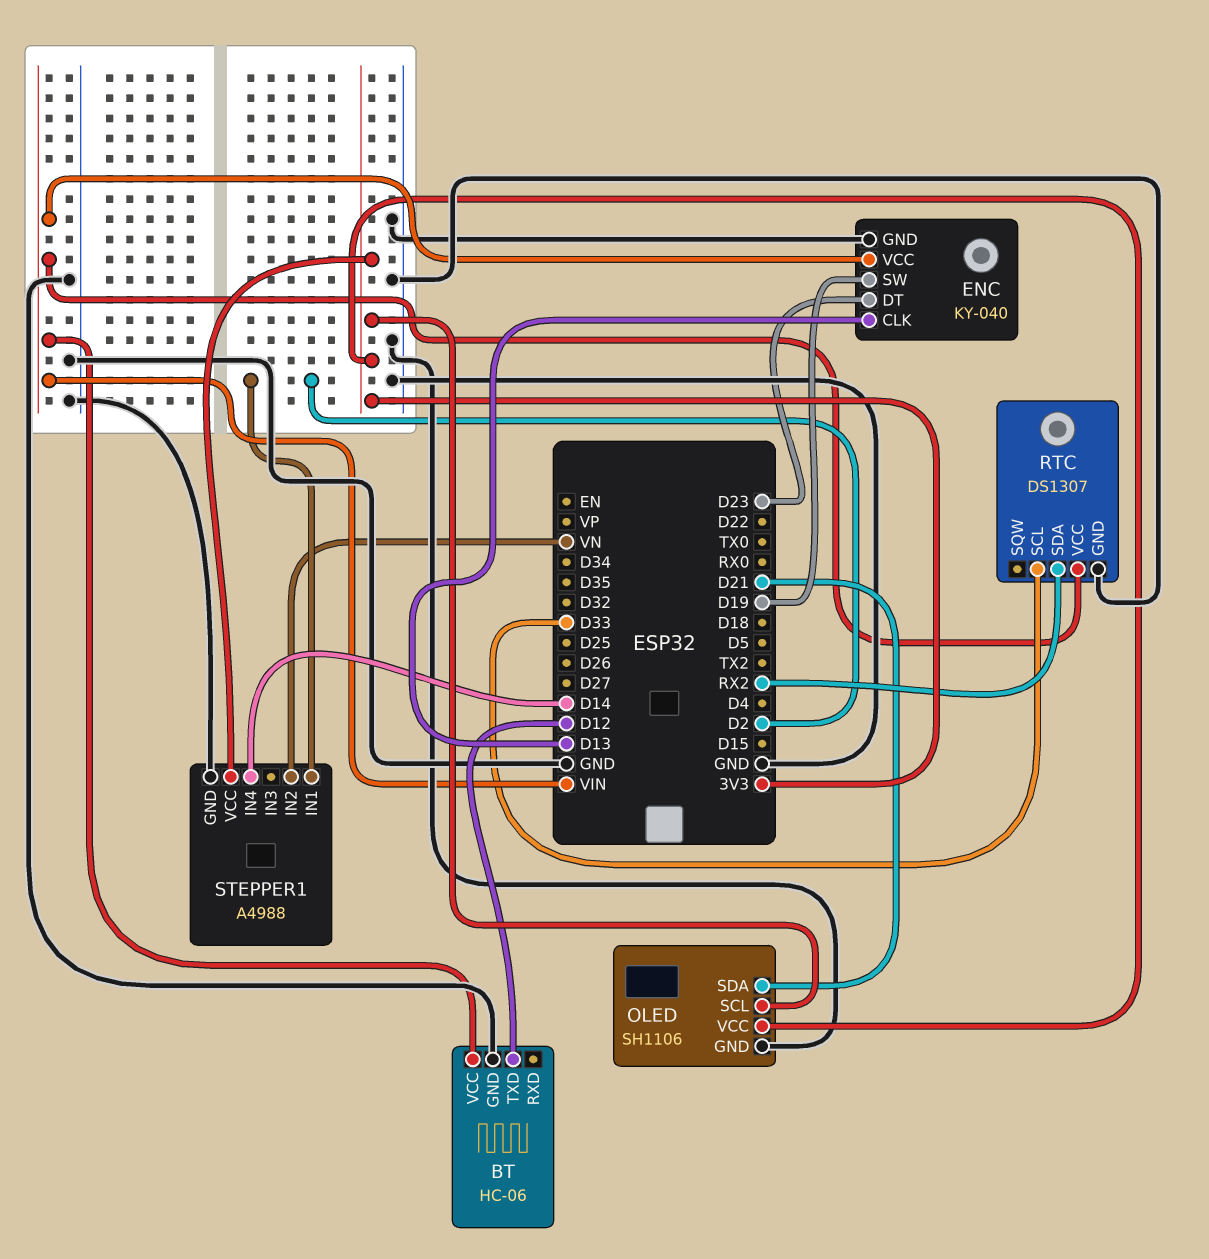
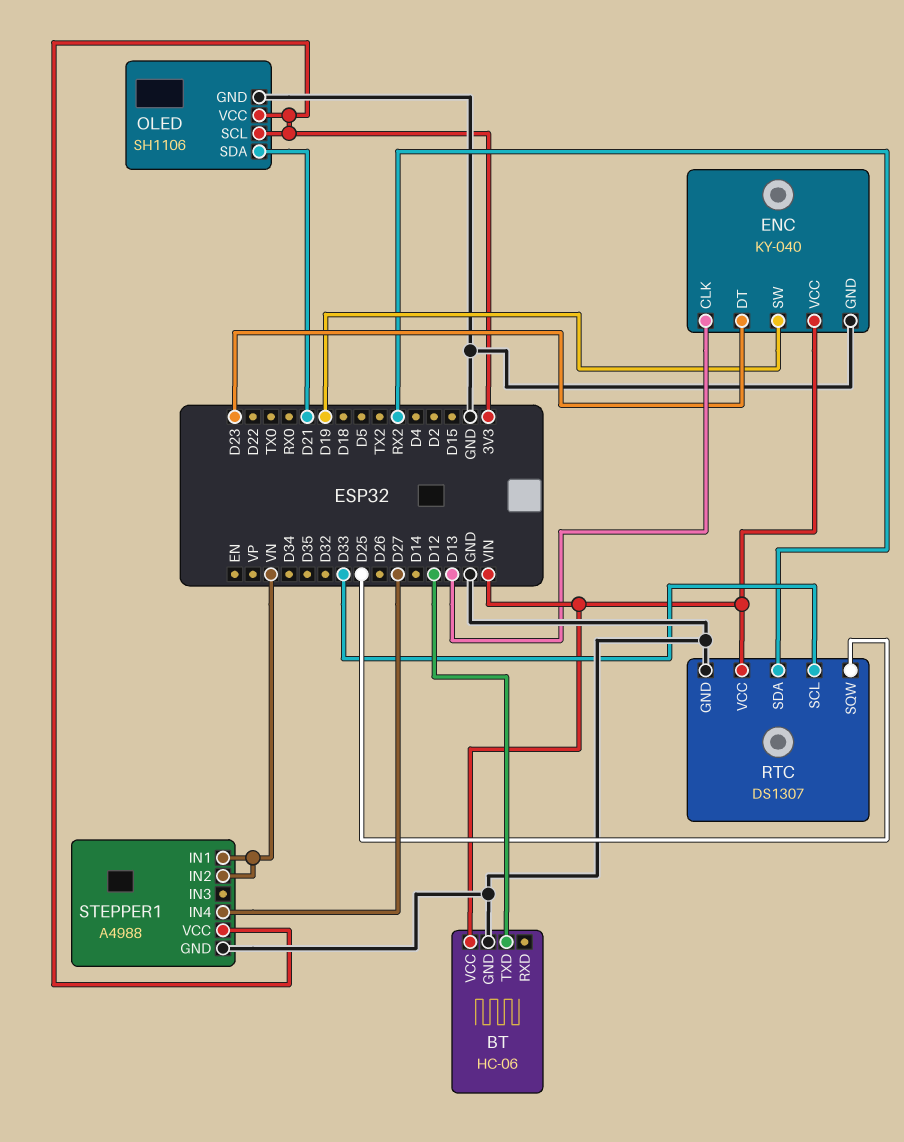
RTC pin SQW: none -> D25
STEPPER1 pin IN1: D2 -> VN
STEPPER1 pin IN4: D14 -> D27

